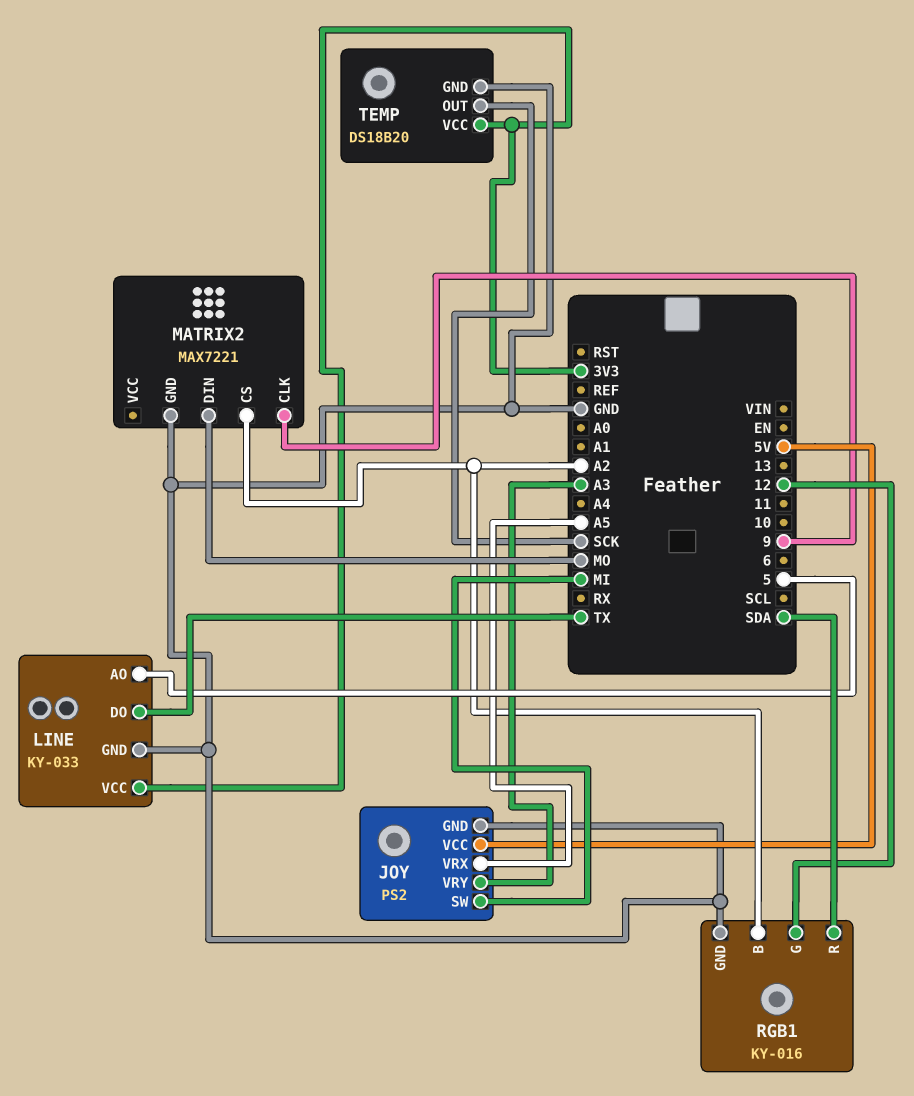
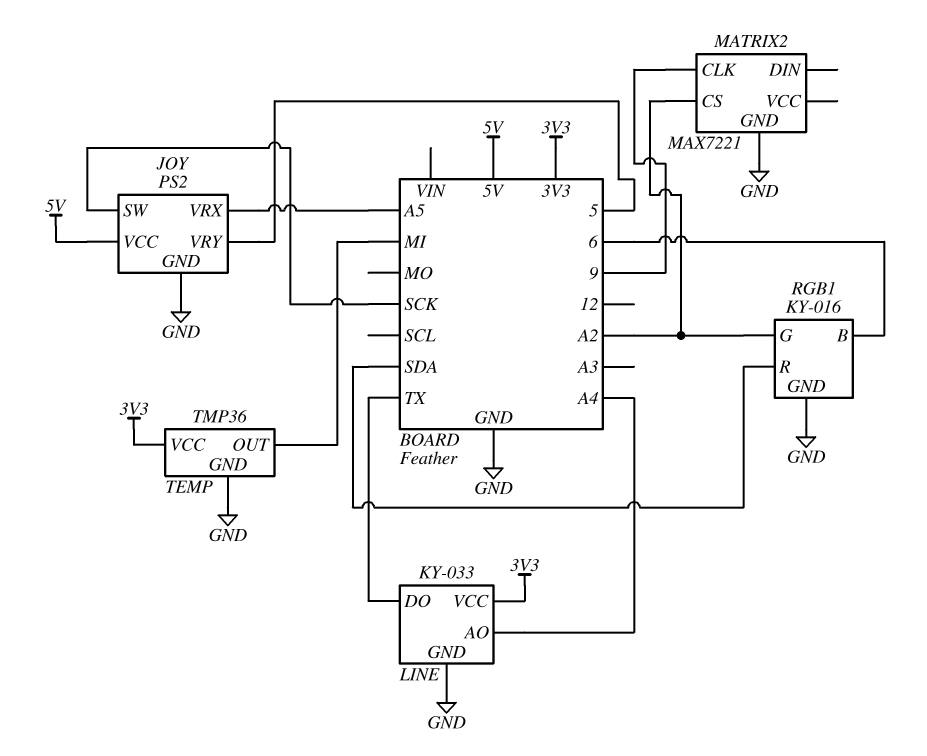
JOY pin SW: MI -> SCK
JOY pin VRY: A3 -> 5
LINE pin AO: 5 -> A4
MATRIX2 pin DIN: MO -> none
RGB1 pin B: A2 -> 6
RGB1 pin G: 12 -> A2
TEMP: DS18B20 -> TMP36
TEMP pin OUT: SCK -> MI

